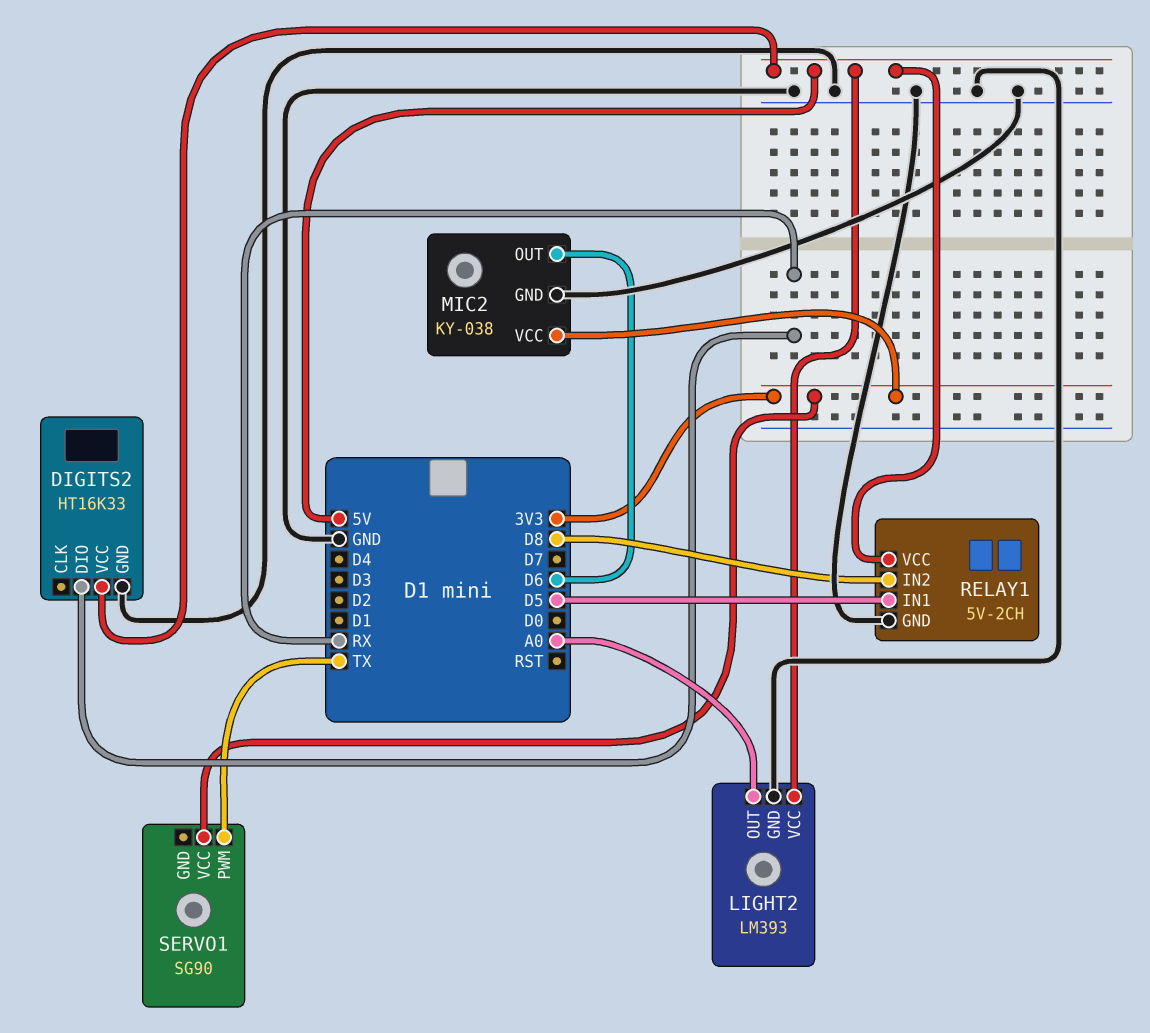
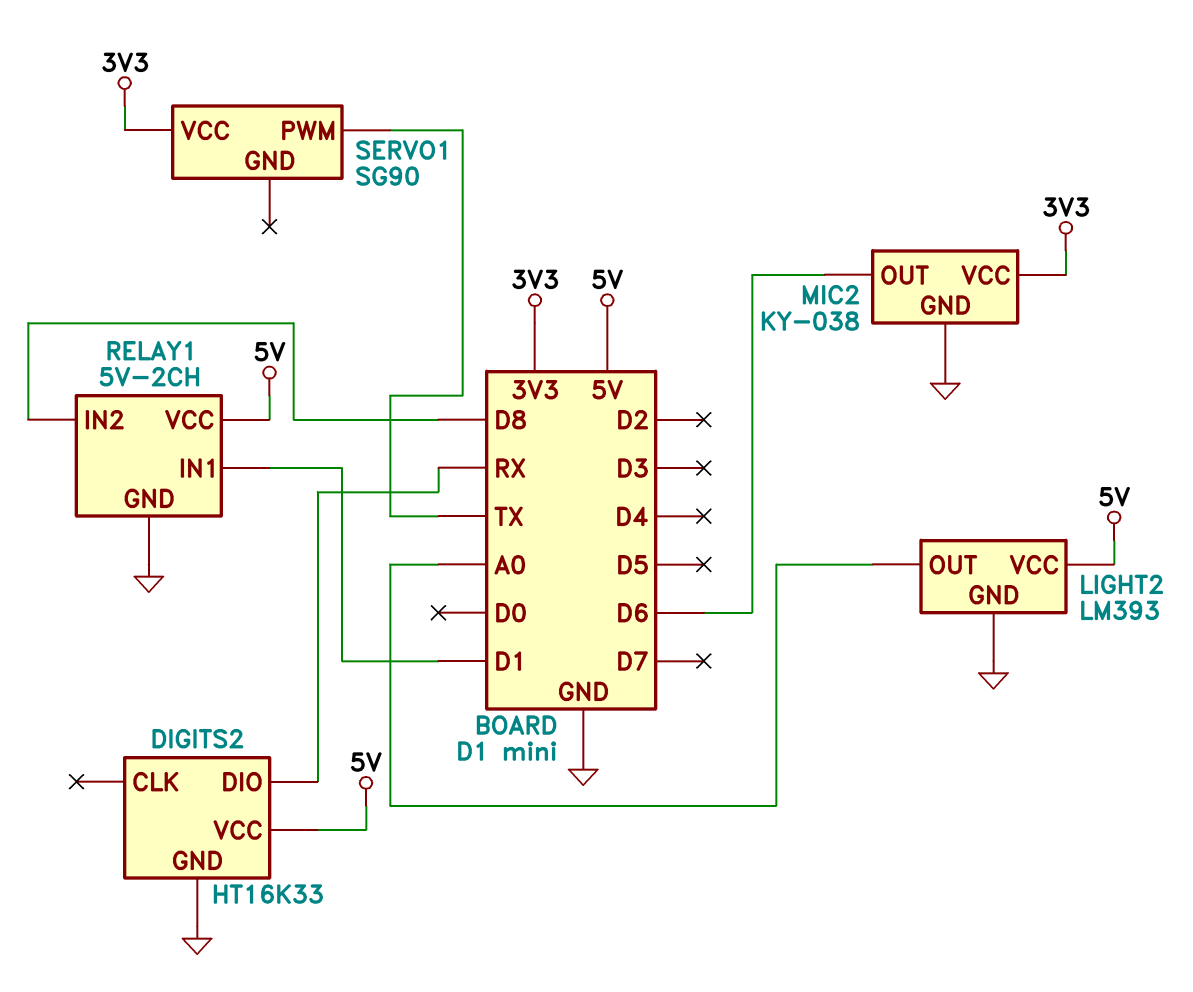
RELAY1 pin IN1: D5 -> D1

